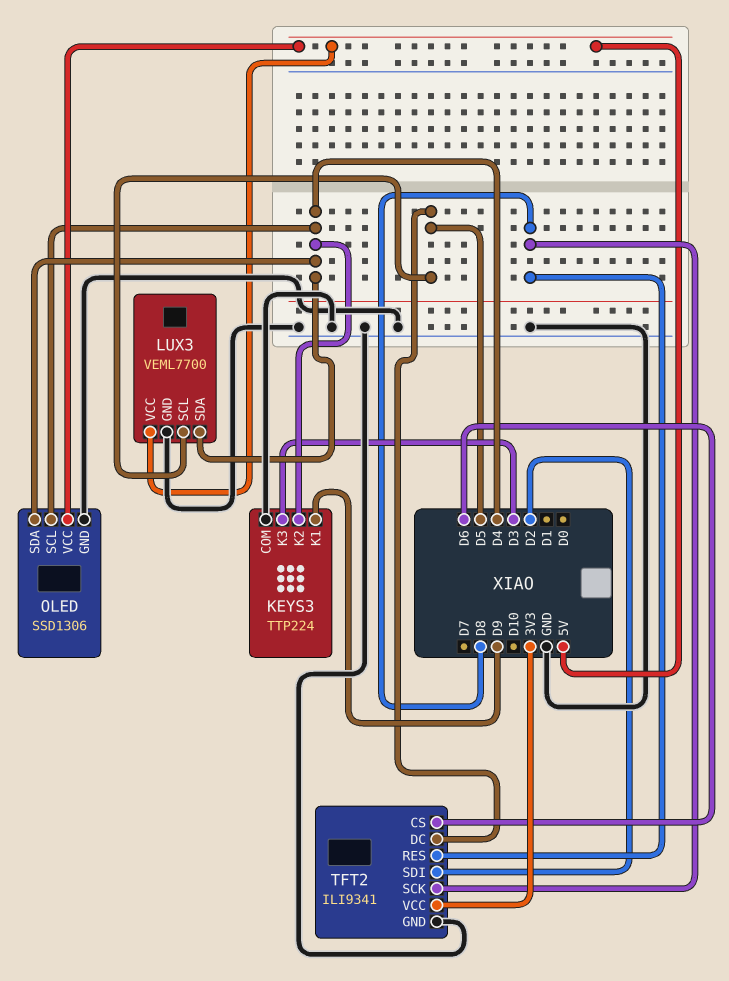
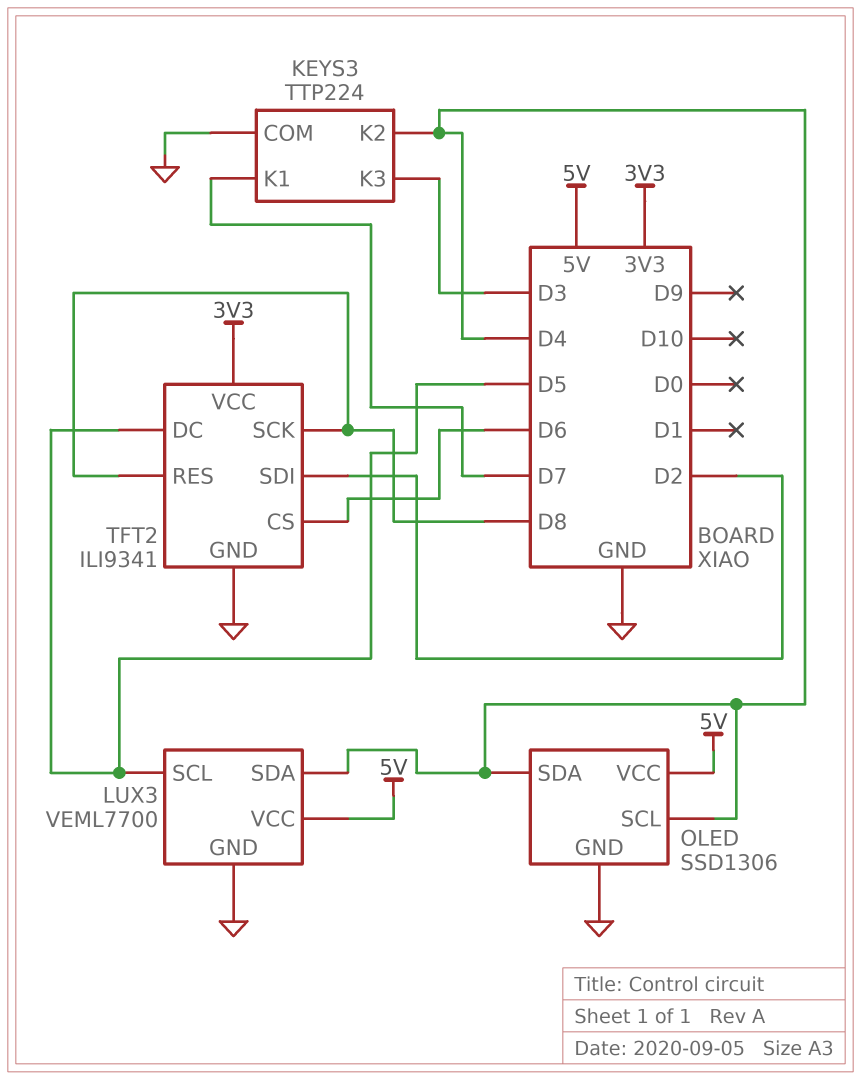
KEYS3 pin K1: D9 -> D7

